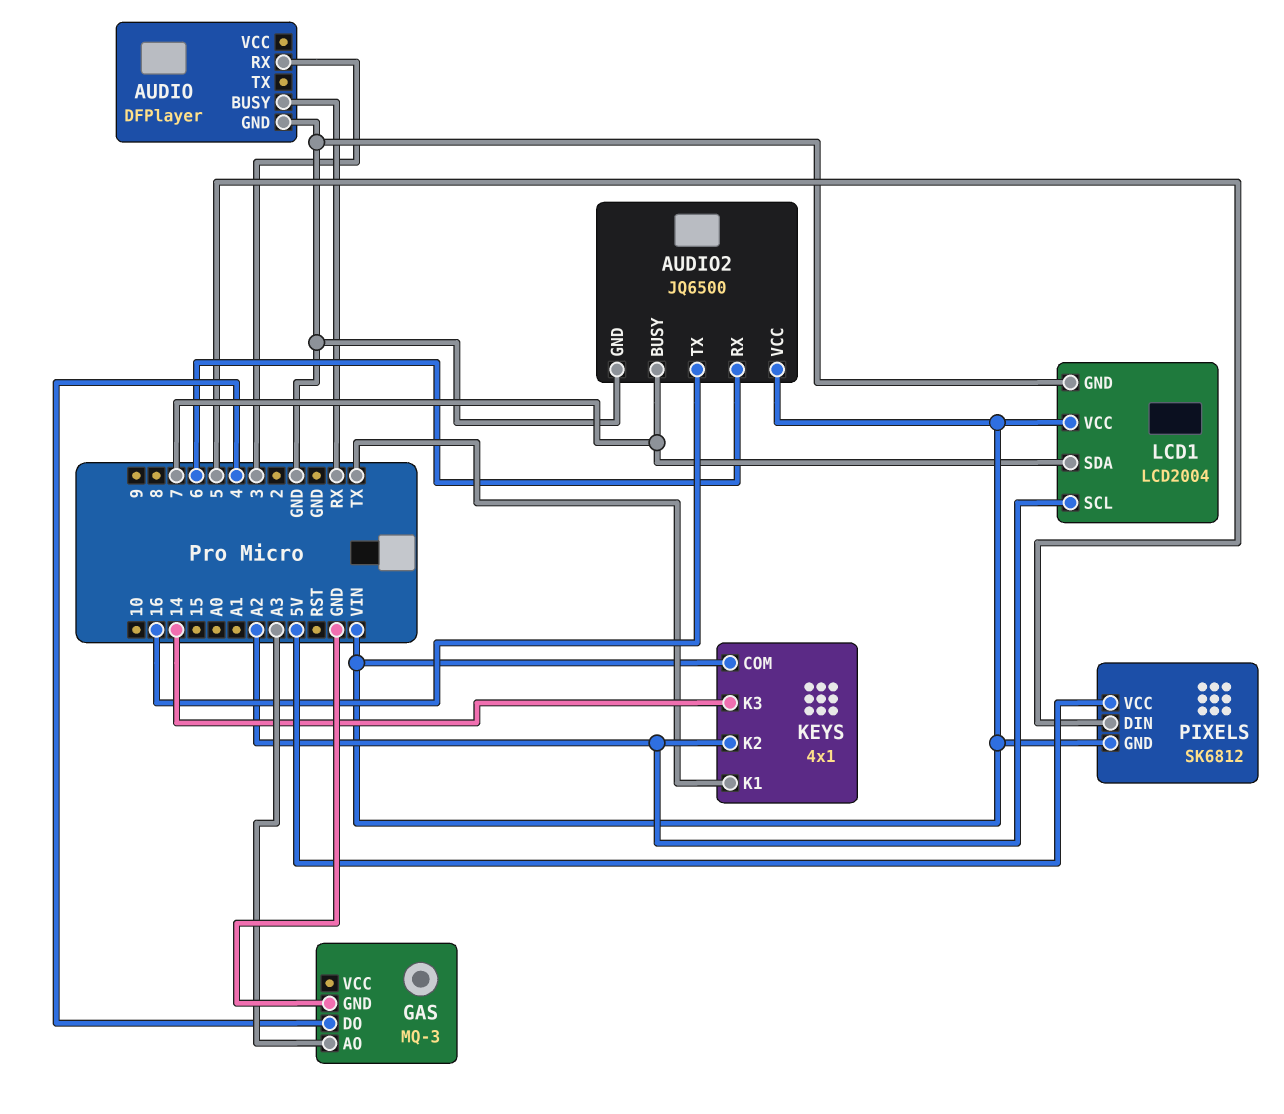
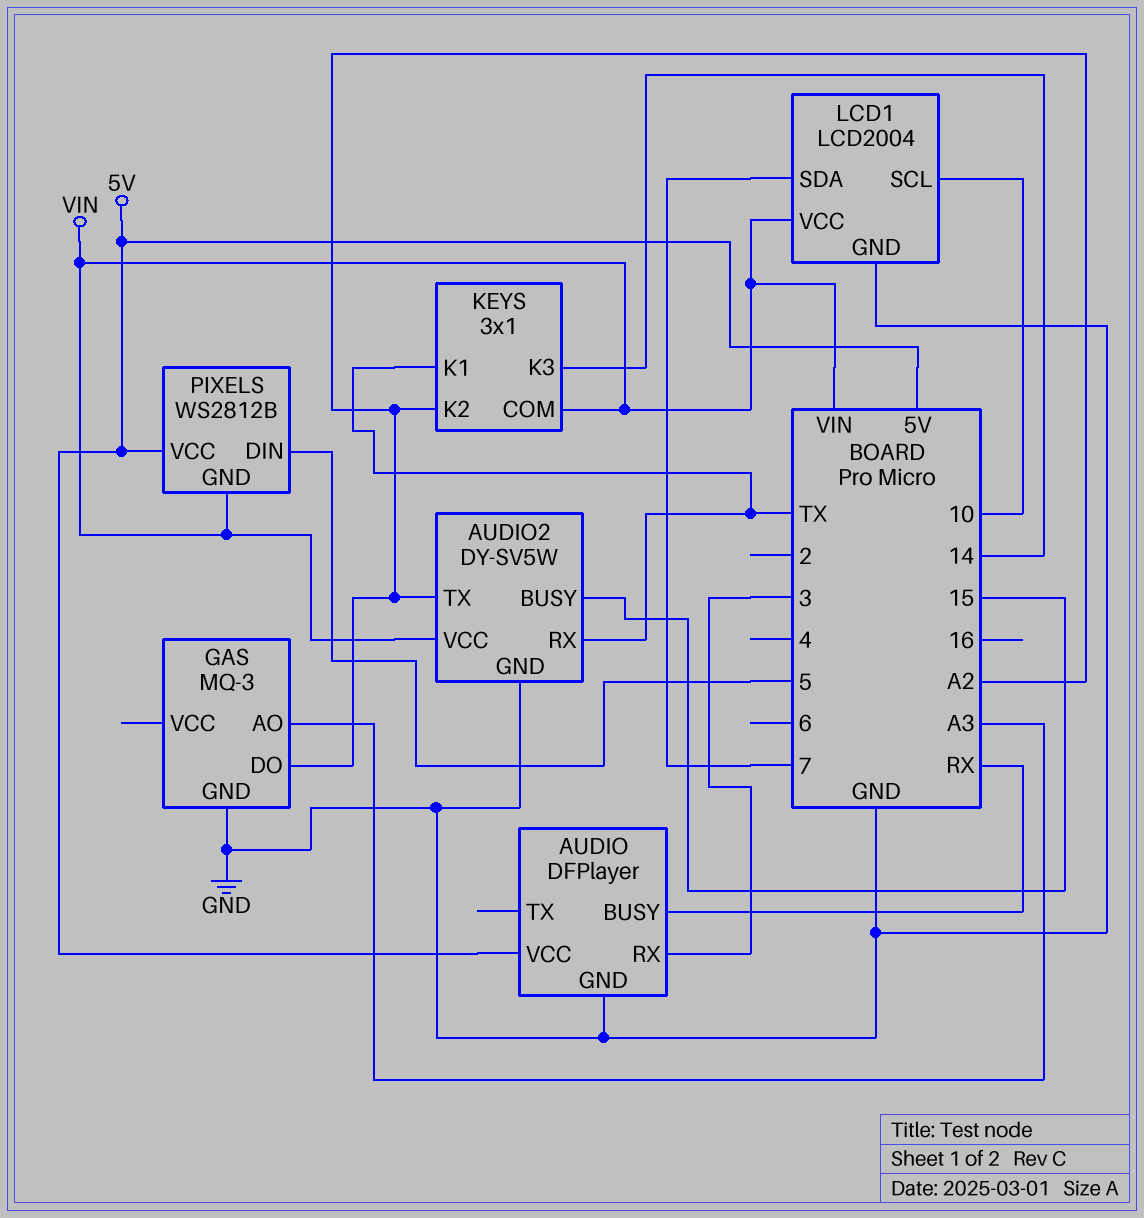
AUDIO pin VCC: none -> 5V
AUDIO2: JQ6500 -> DY-SV5W
AUDIO2 pin BUSY: 7 -> 15
AUDIO2 pin RX: 6 -> TX
AUDIO2 pin TX: 16 -> A2
GAS pin DO: 4 -> A2
KEYS: 4x1 -> 3x1
LCD1 pin SCL: A2 -> 10
PIXELS: SK6812 -> WS2812B

